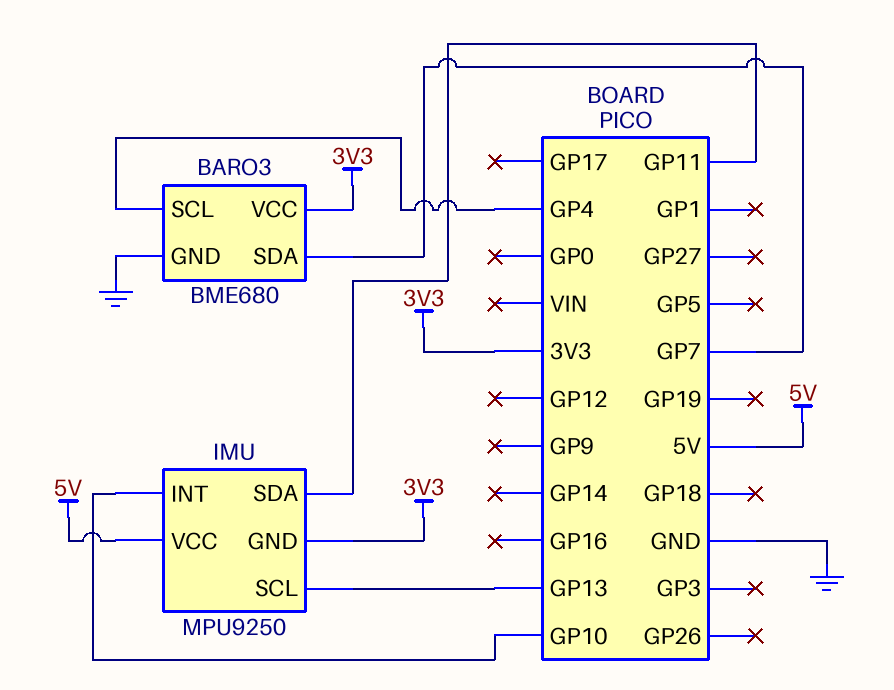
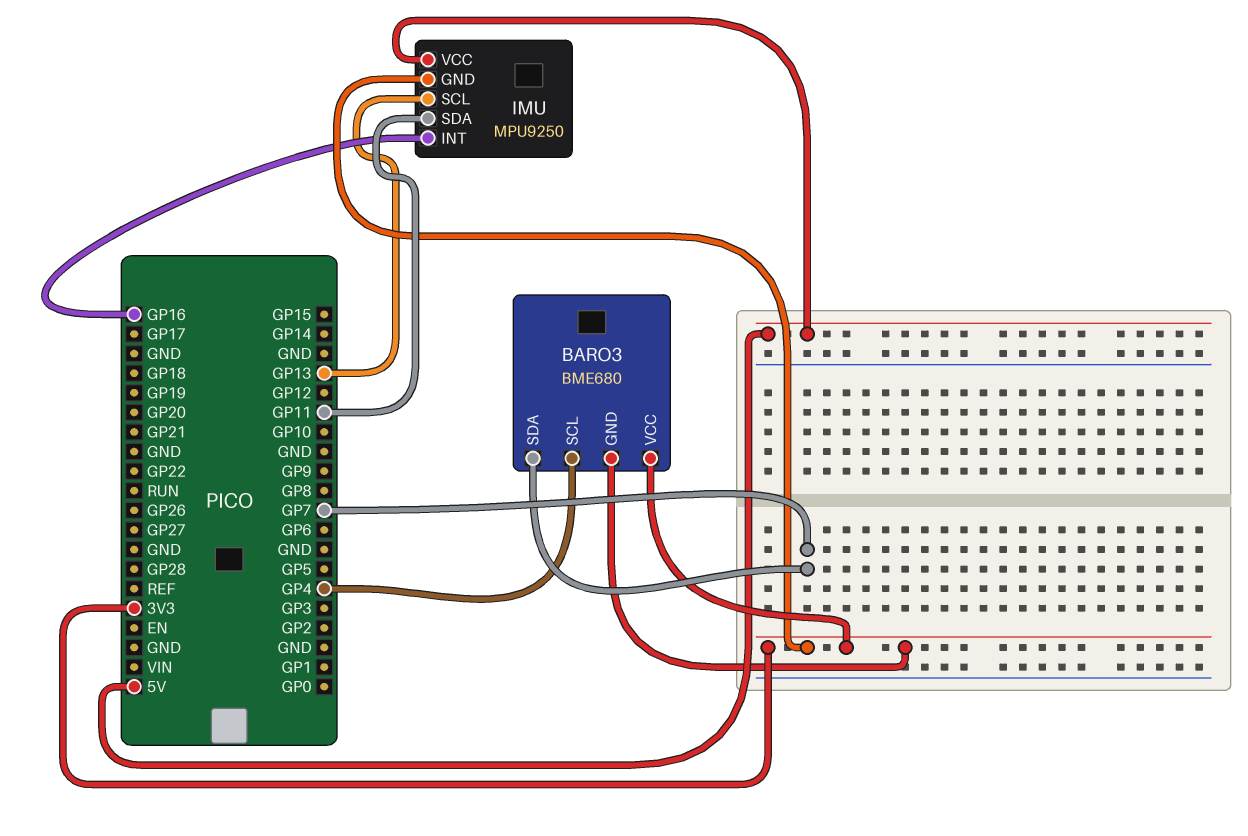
BARO3 pin GND: GND -> 3V3
IMU pin INT: GP10 -> GP16

